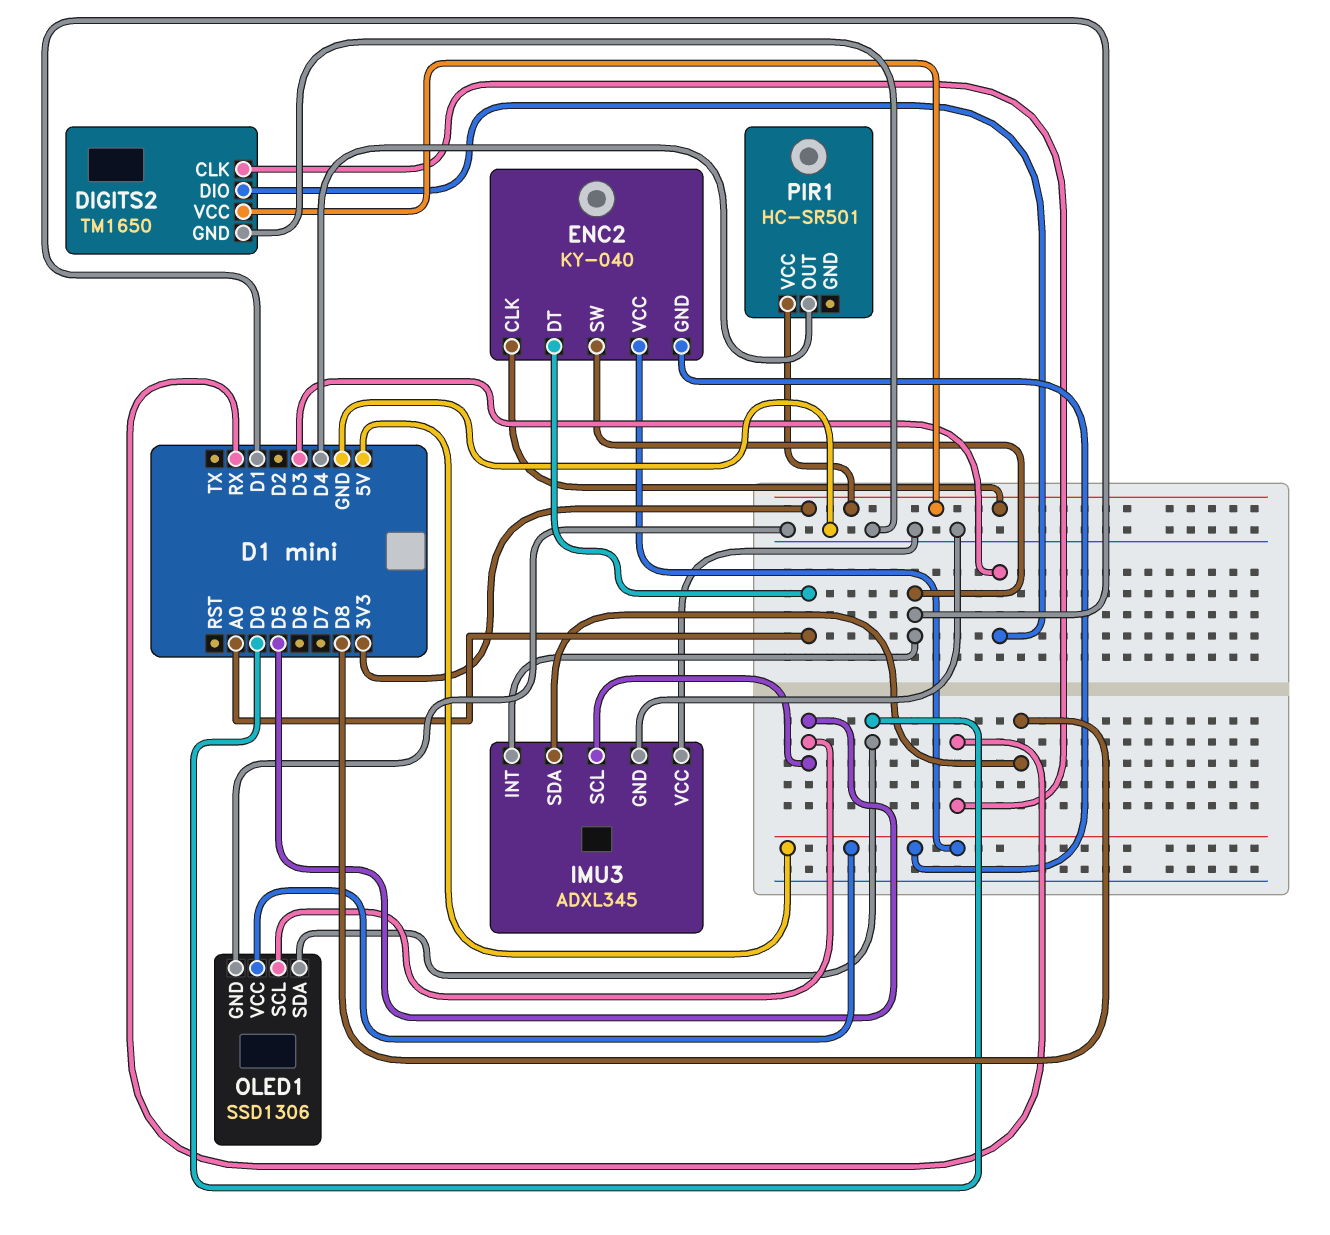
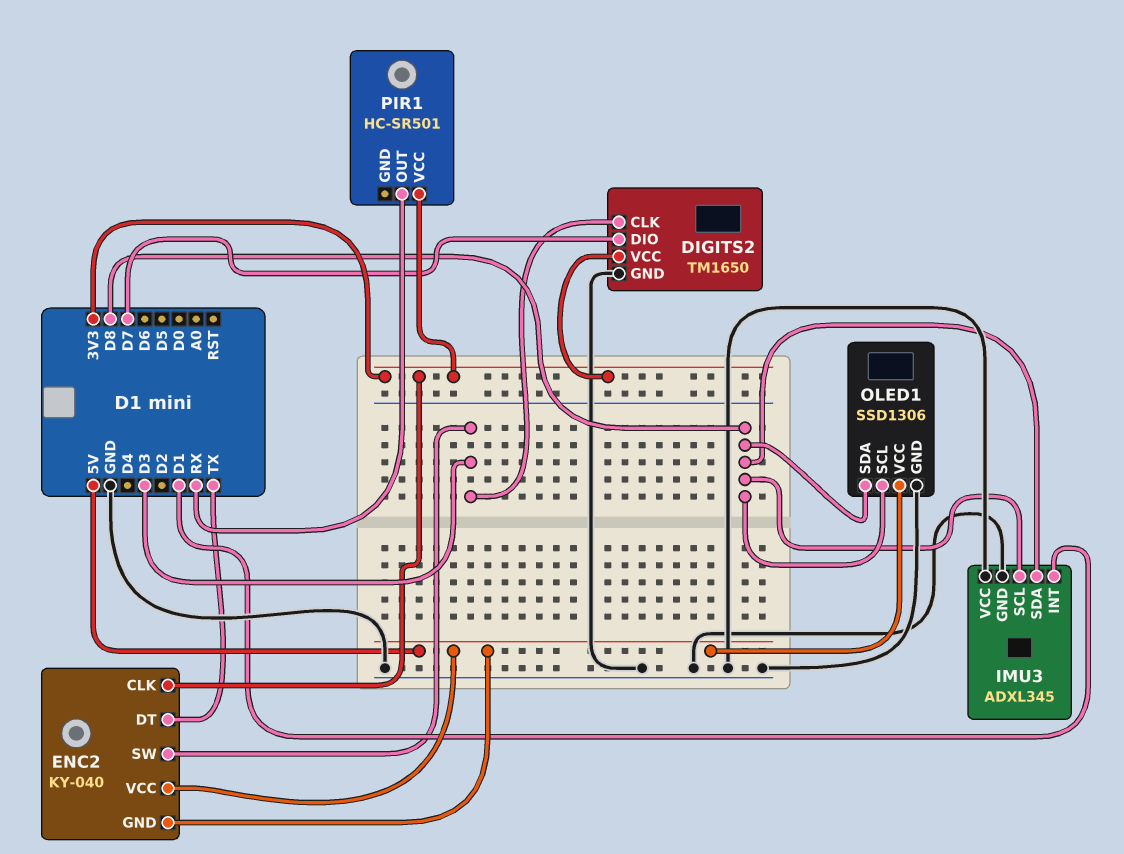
DIGITS2 pin CLK: RX -> D3
DIGITS2 pin DIO: D3 -> D7
ENC2 pin DT: A0 -> TX
ENC2 pin SW: D1 -> D3
IMU3 pin SCL: D5 -> D8
OLED1 pin SCL: D5 -> D8
OLED1 pin SDA: D0 -> D8
PIR1 pin OUT: D4 -> RX

